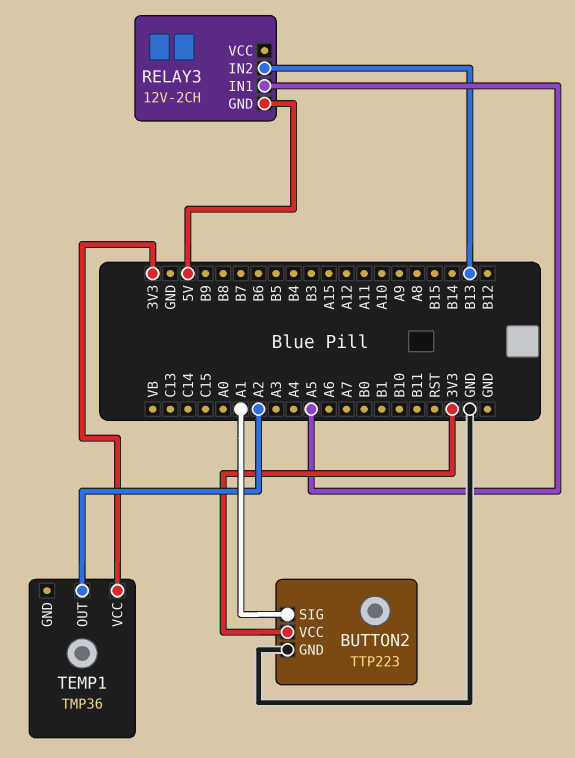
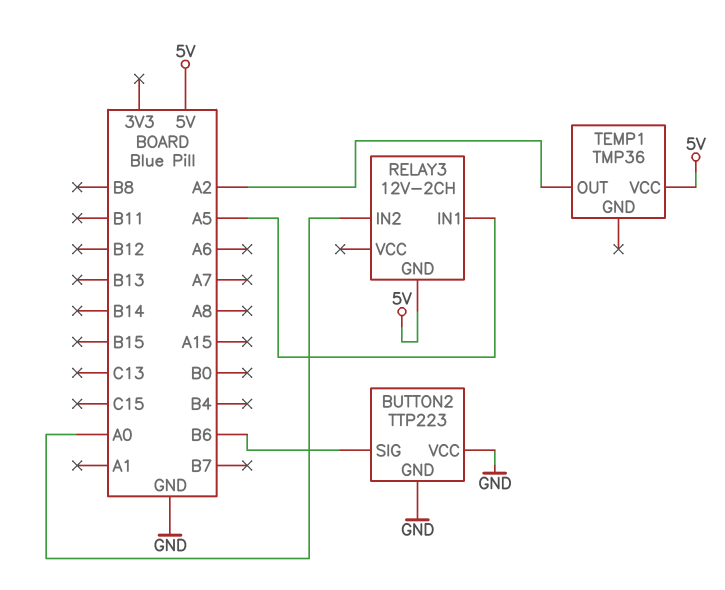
BUTTON2 pin SIG: A1 -> B6
BUTTON2 pin VCC: 3V3 -> GND
RELAY3 pin IN2: B13 -> A0
TEMP1 pin VCC: 3V3 -> 5V

